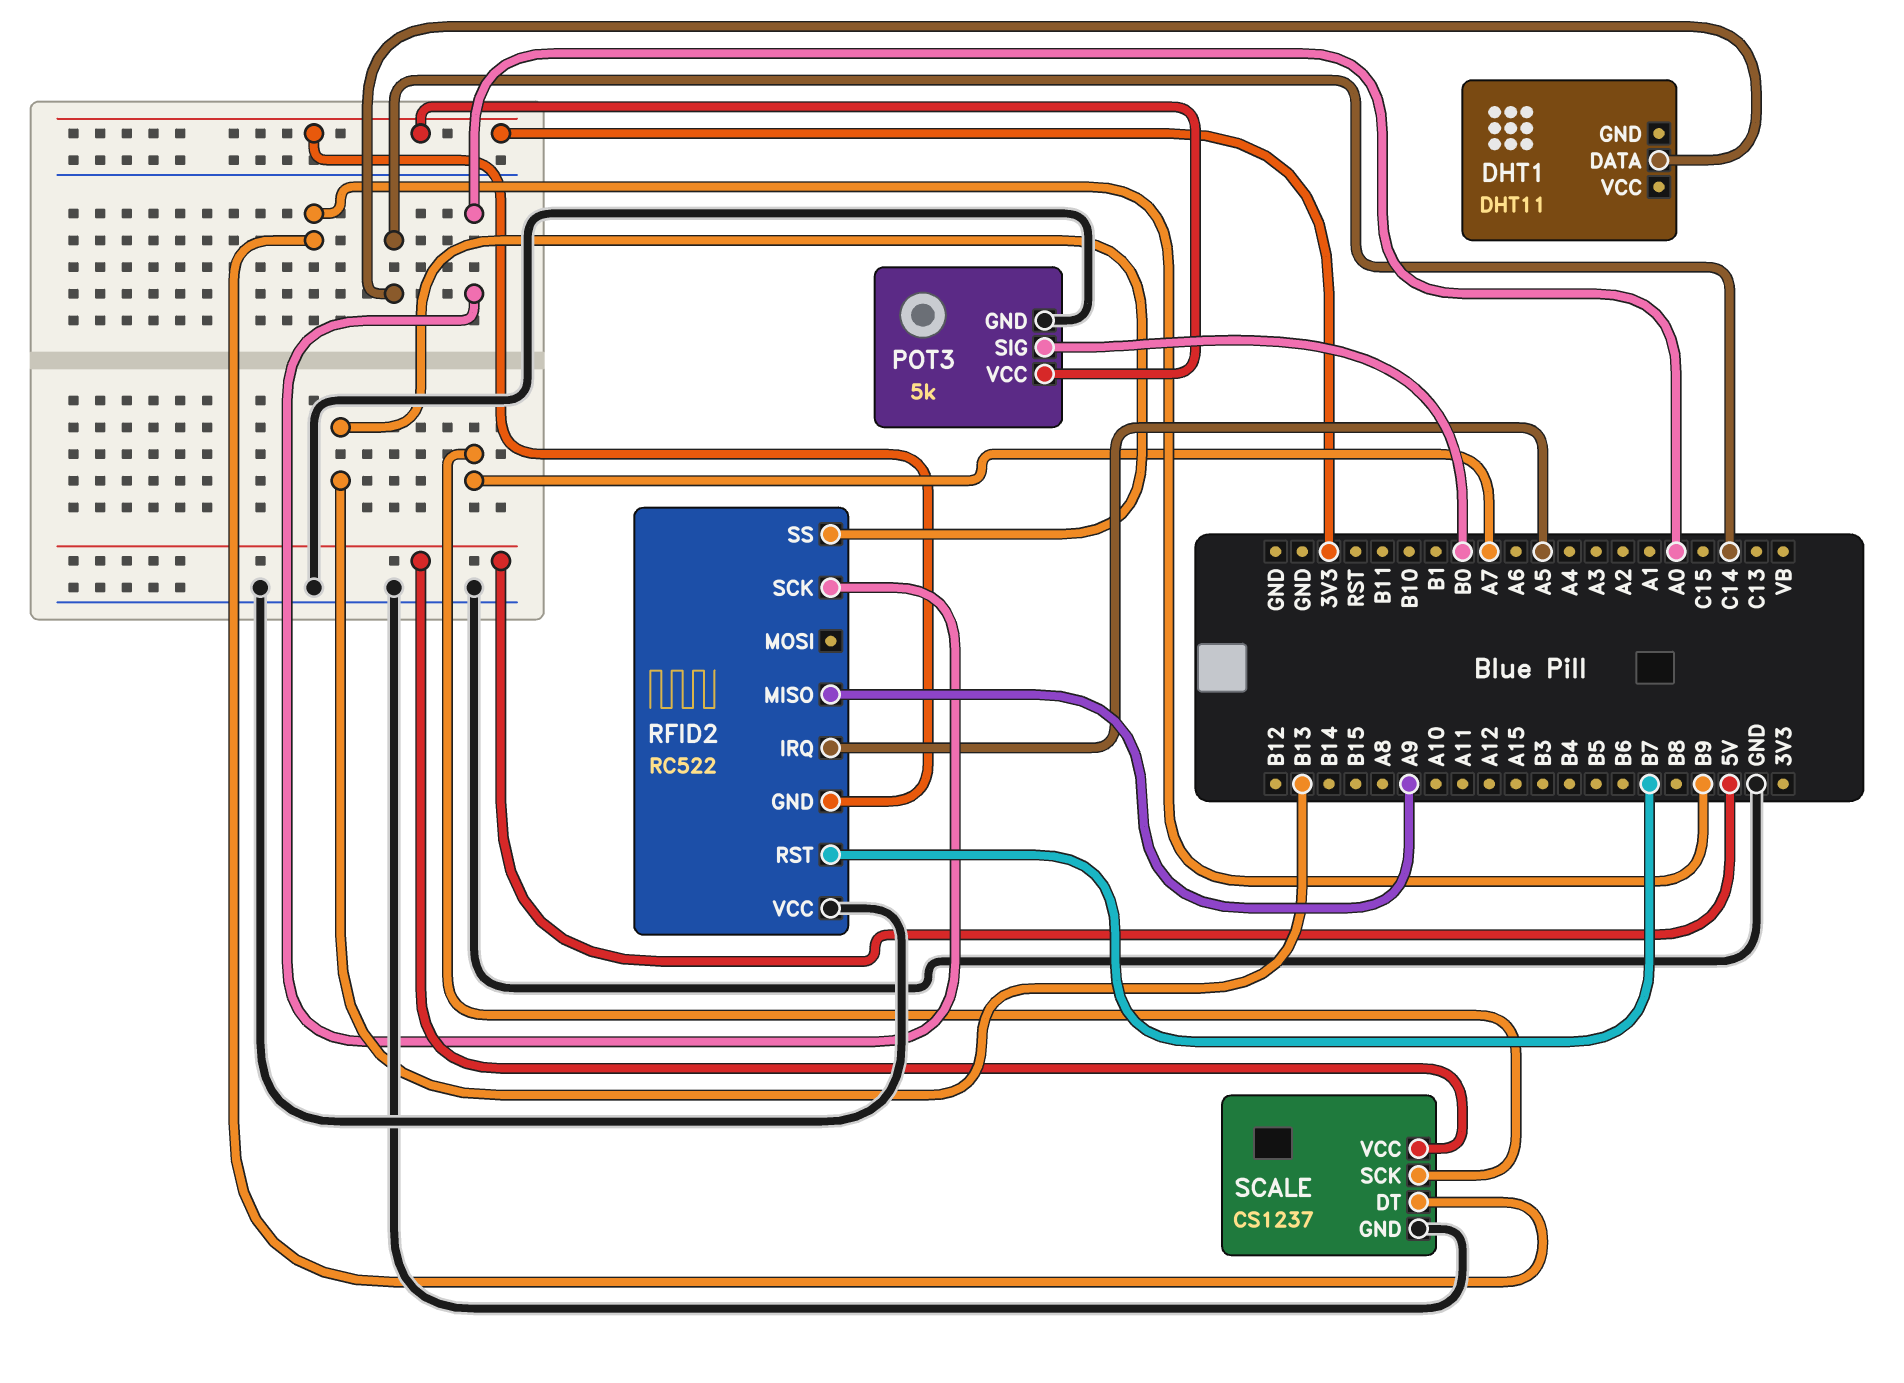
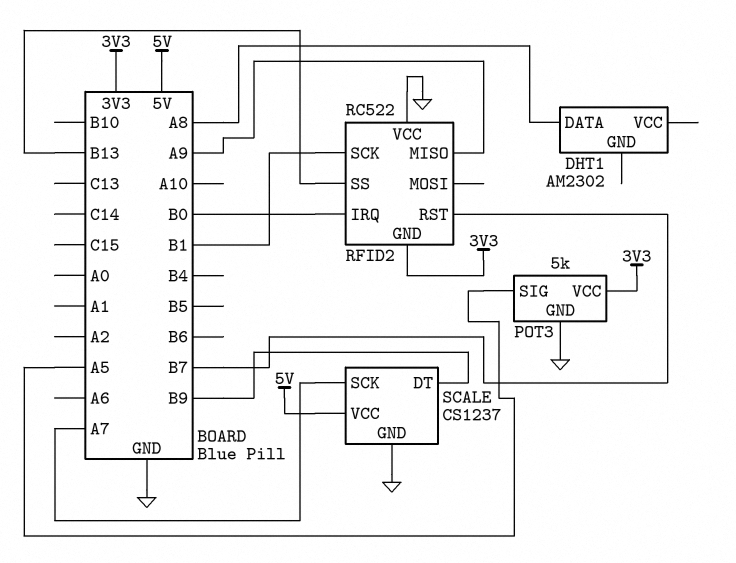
DHT1: DHT11 -> AM2302
DHT1 pin DATA: C14 -> A8
POT3 pin SIG: B0 -> A5
RFID2 pin IRQ: A5 -> B0
RFID2 pin SCK: A0 -> B1

